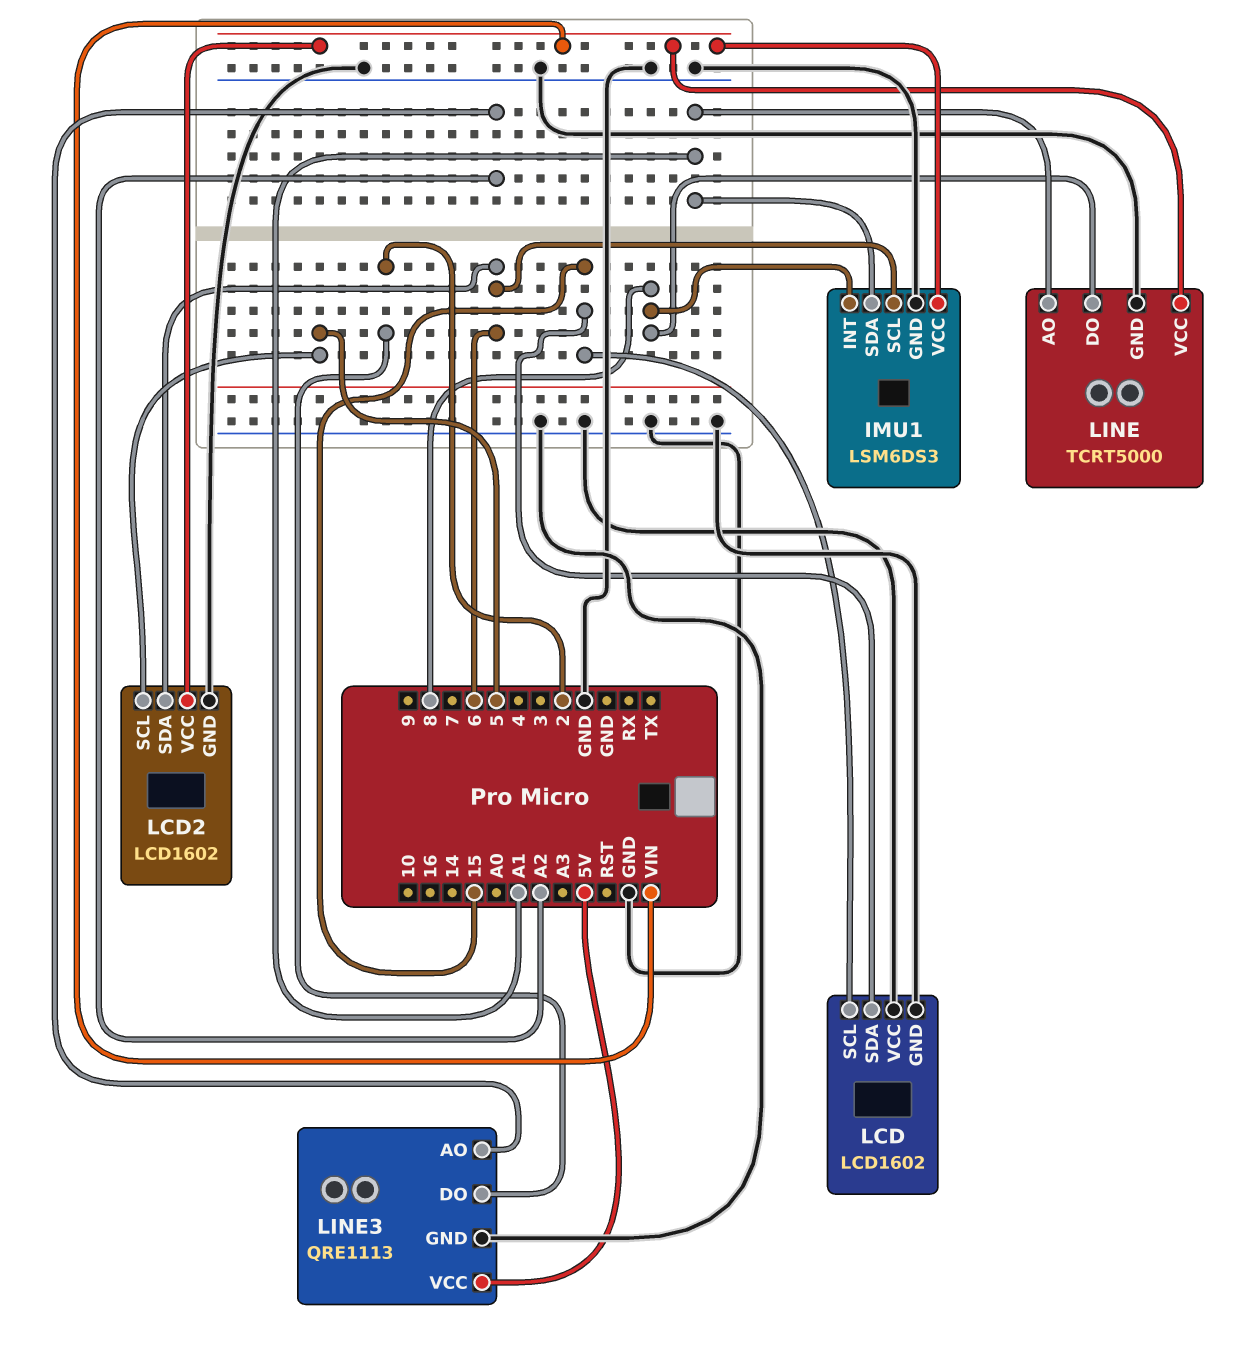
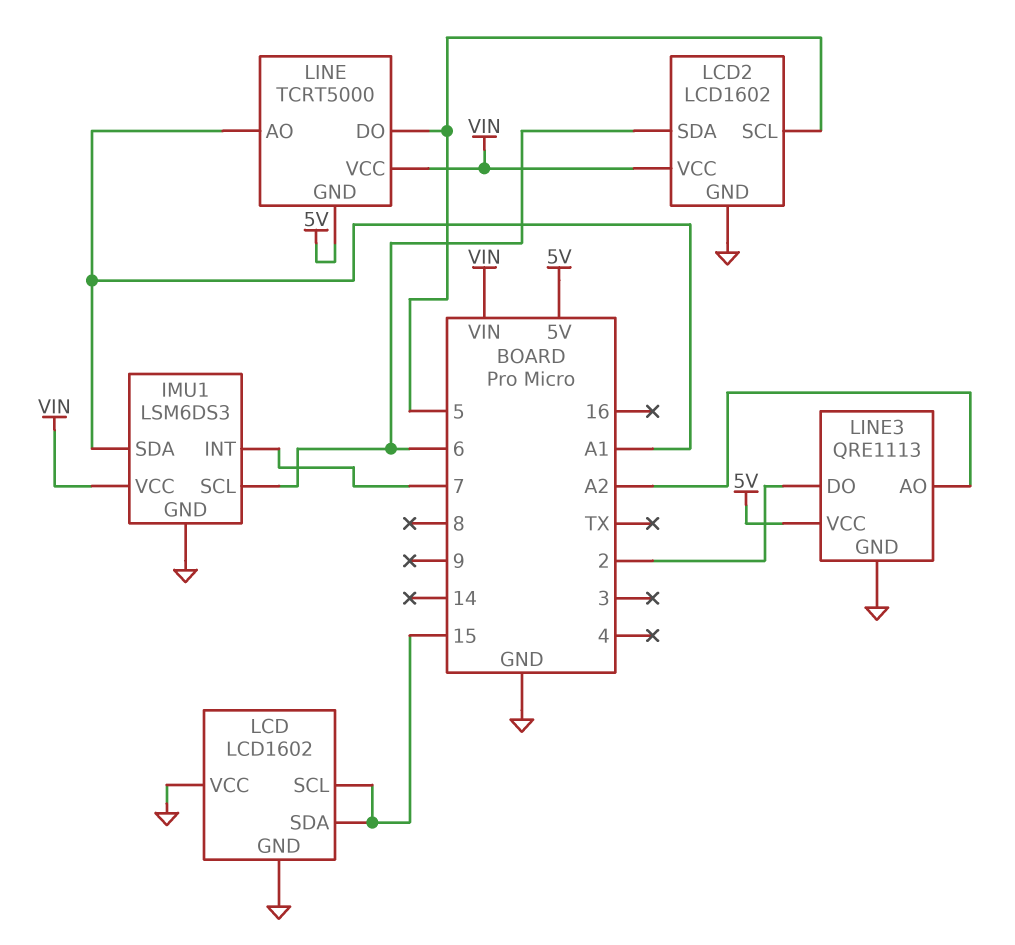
IMU1 pin INT: 8 -> 7
LINE pin DO: 8 -> 5
LINE pin GND: GND -> 5V

